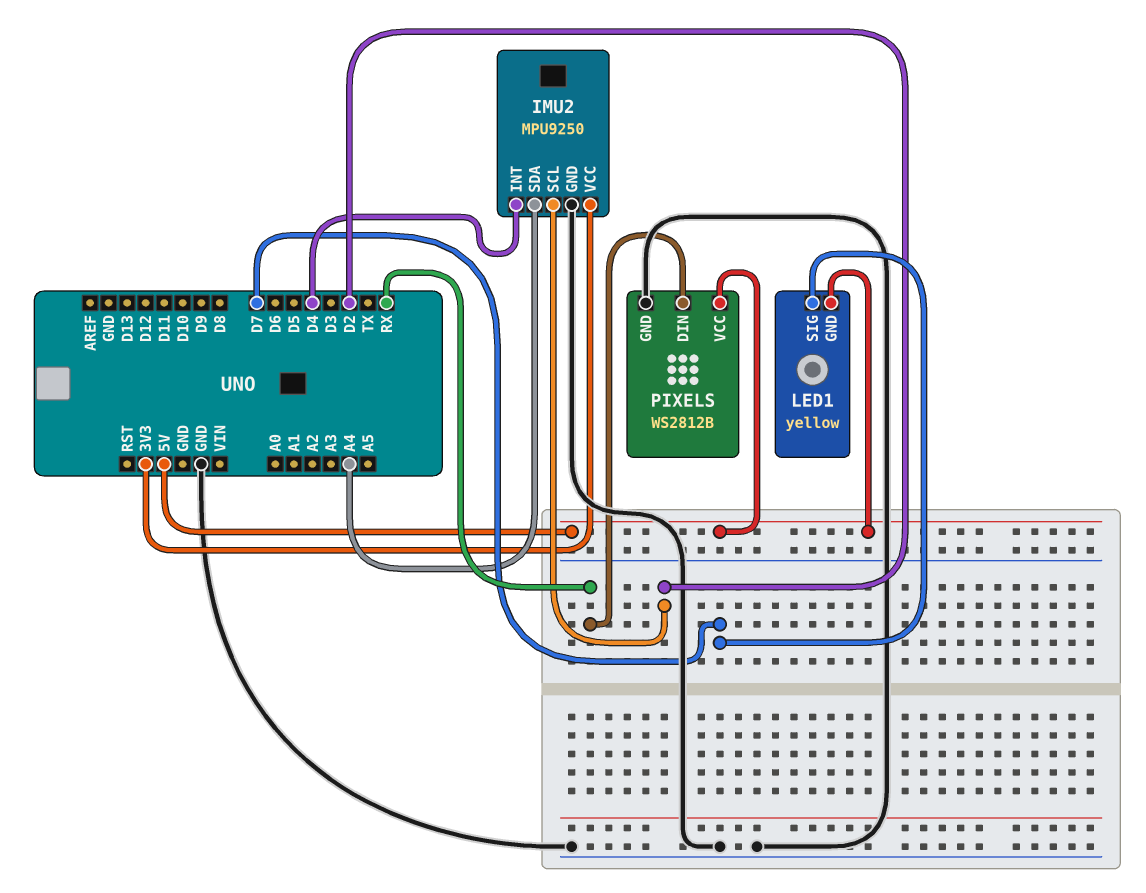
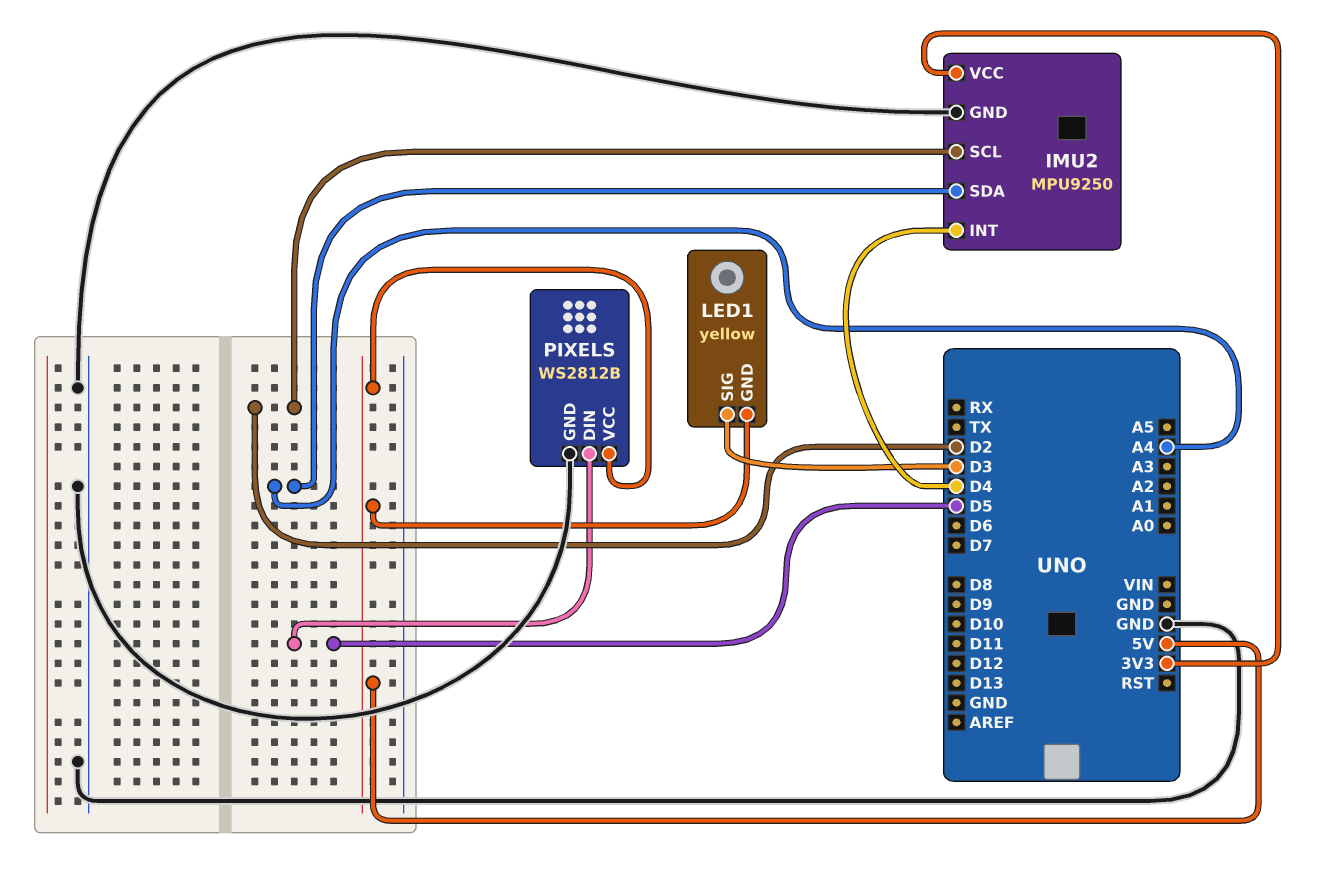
LED1 pin SIG: D7 -> D3
PIXELS pin DIN: RX -> D5

